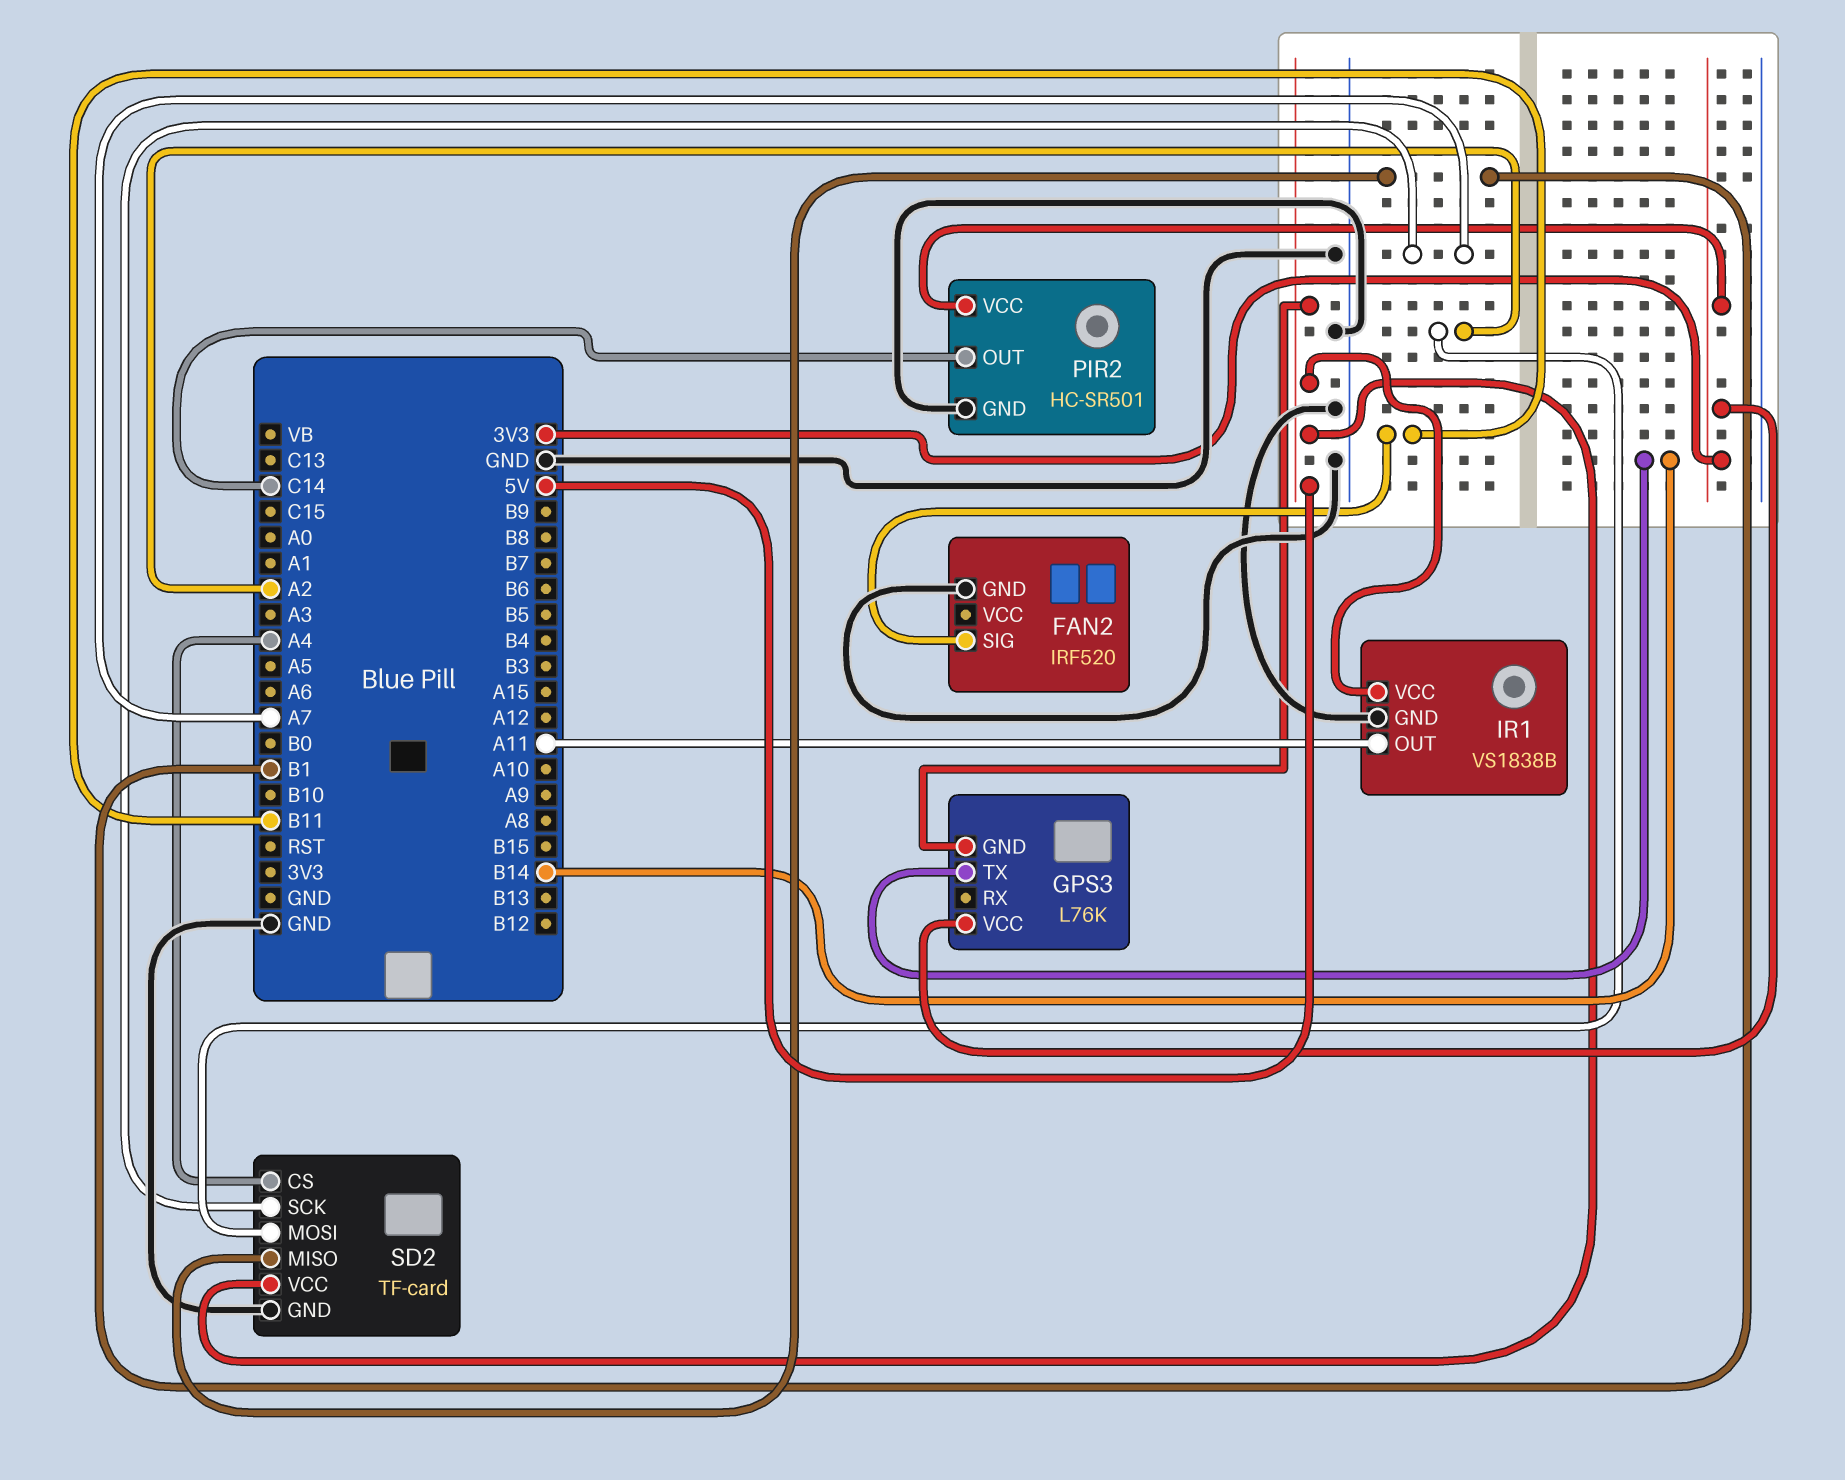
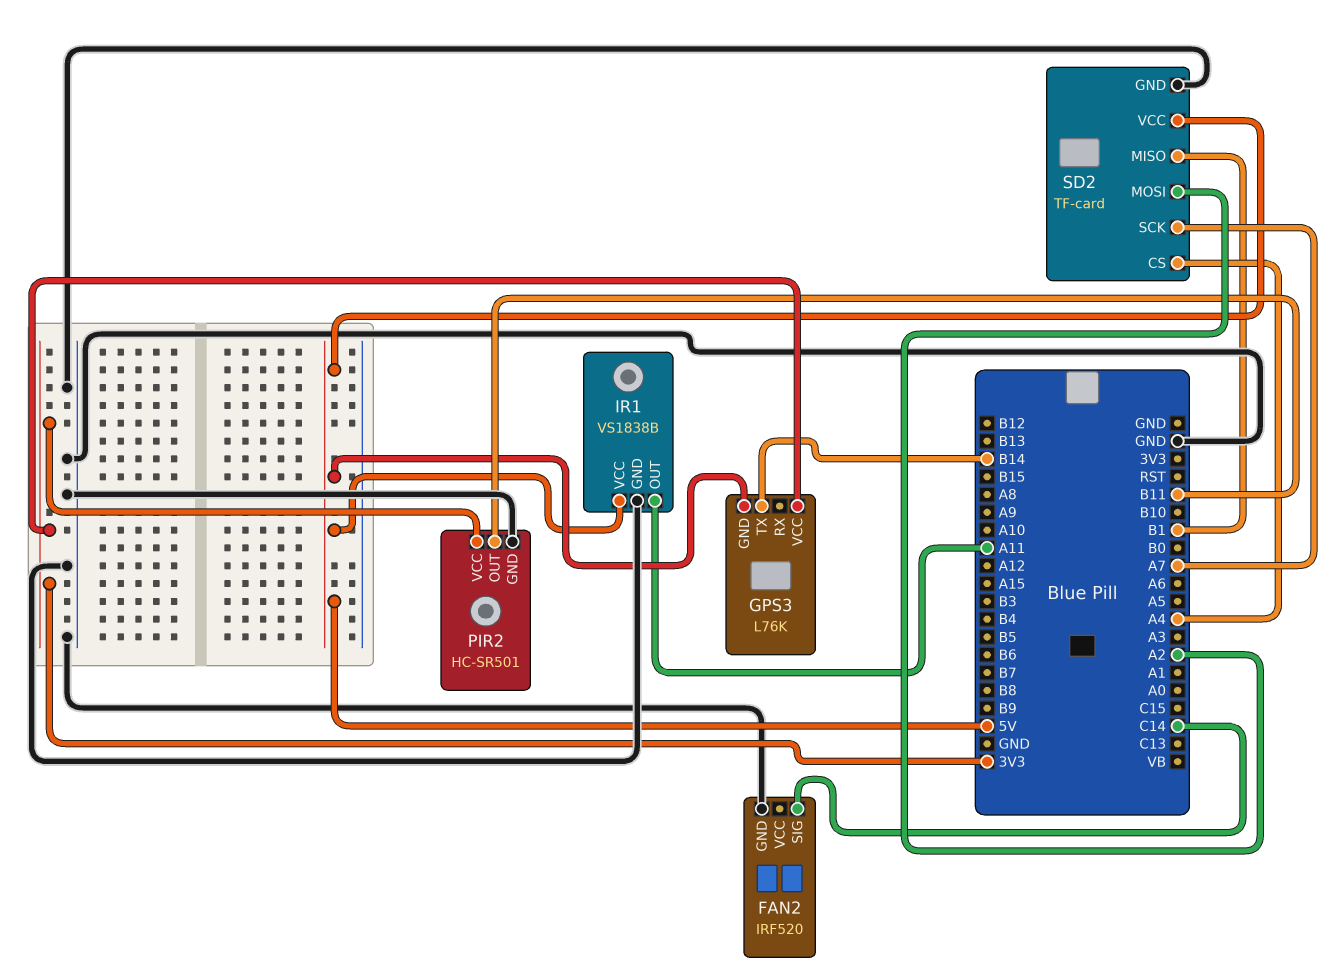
FAN2 pin SIG: B11 -> C14
PIR2 pin OUT: C14 -> B11

